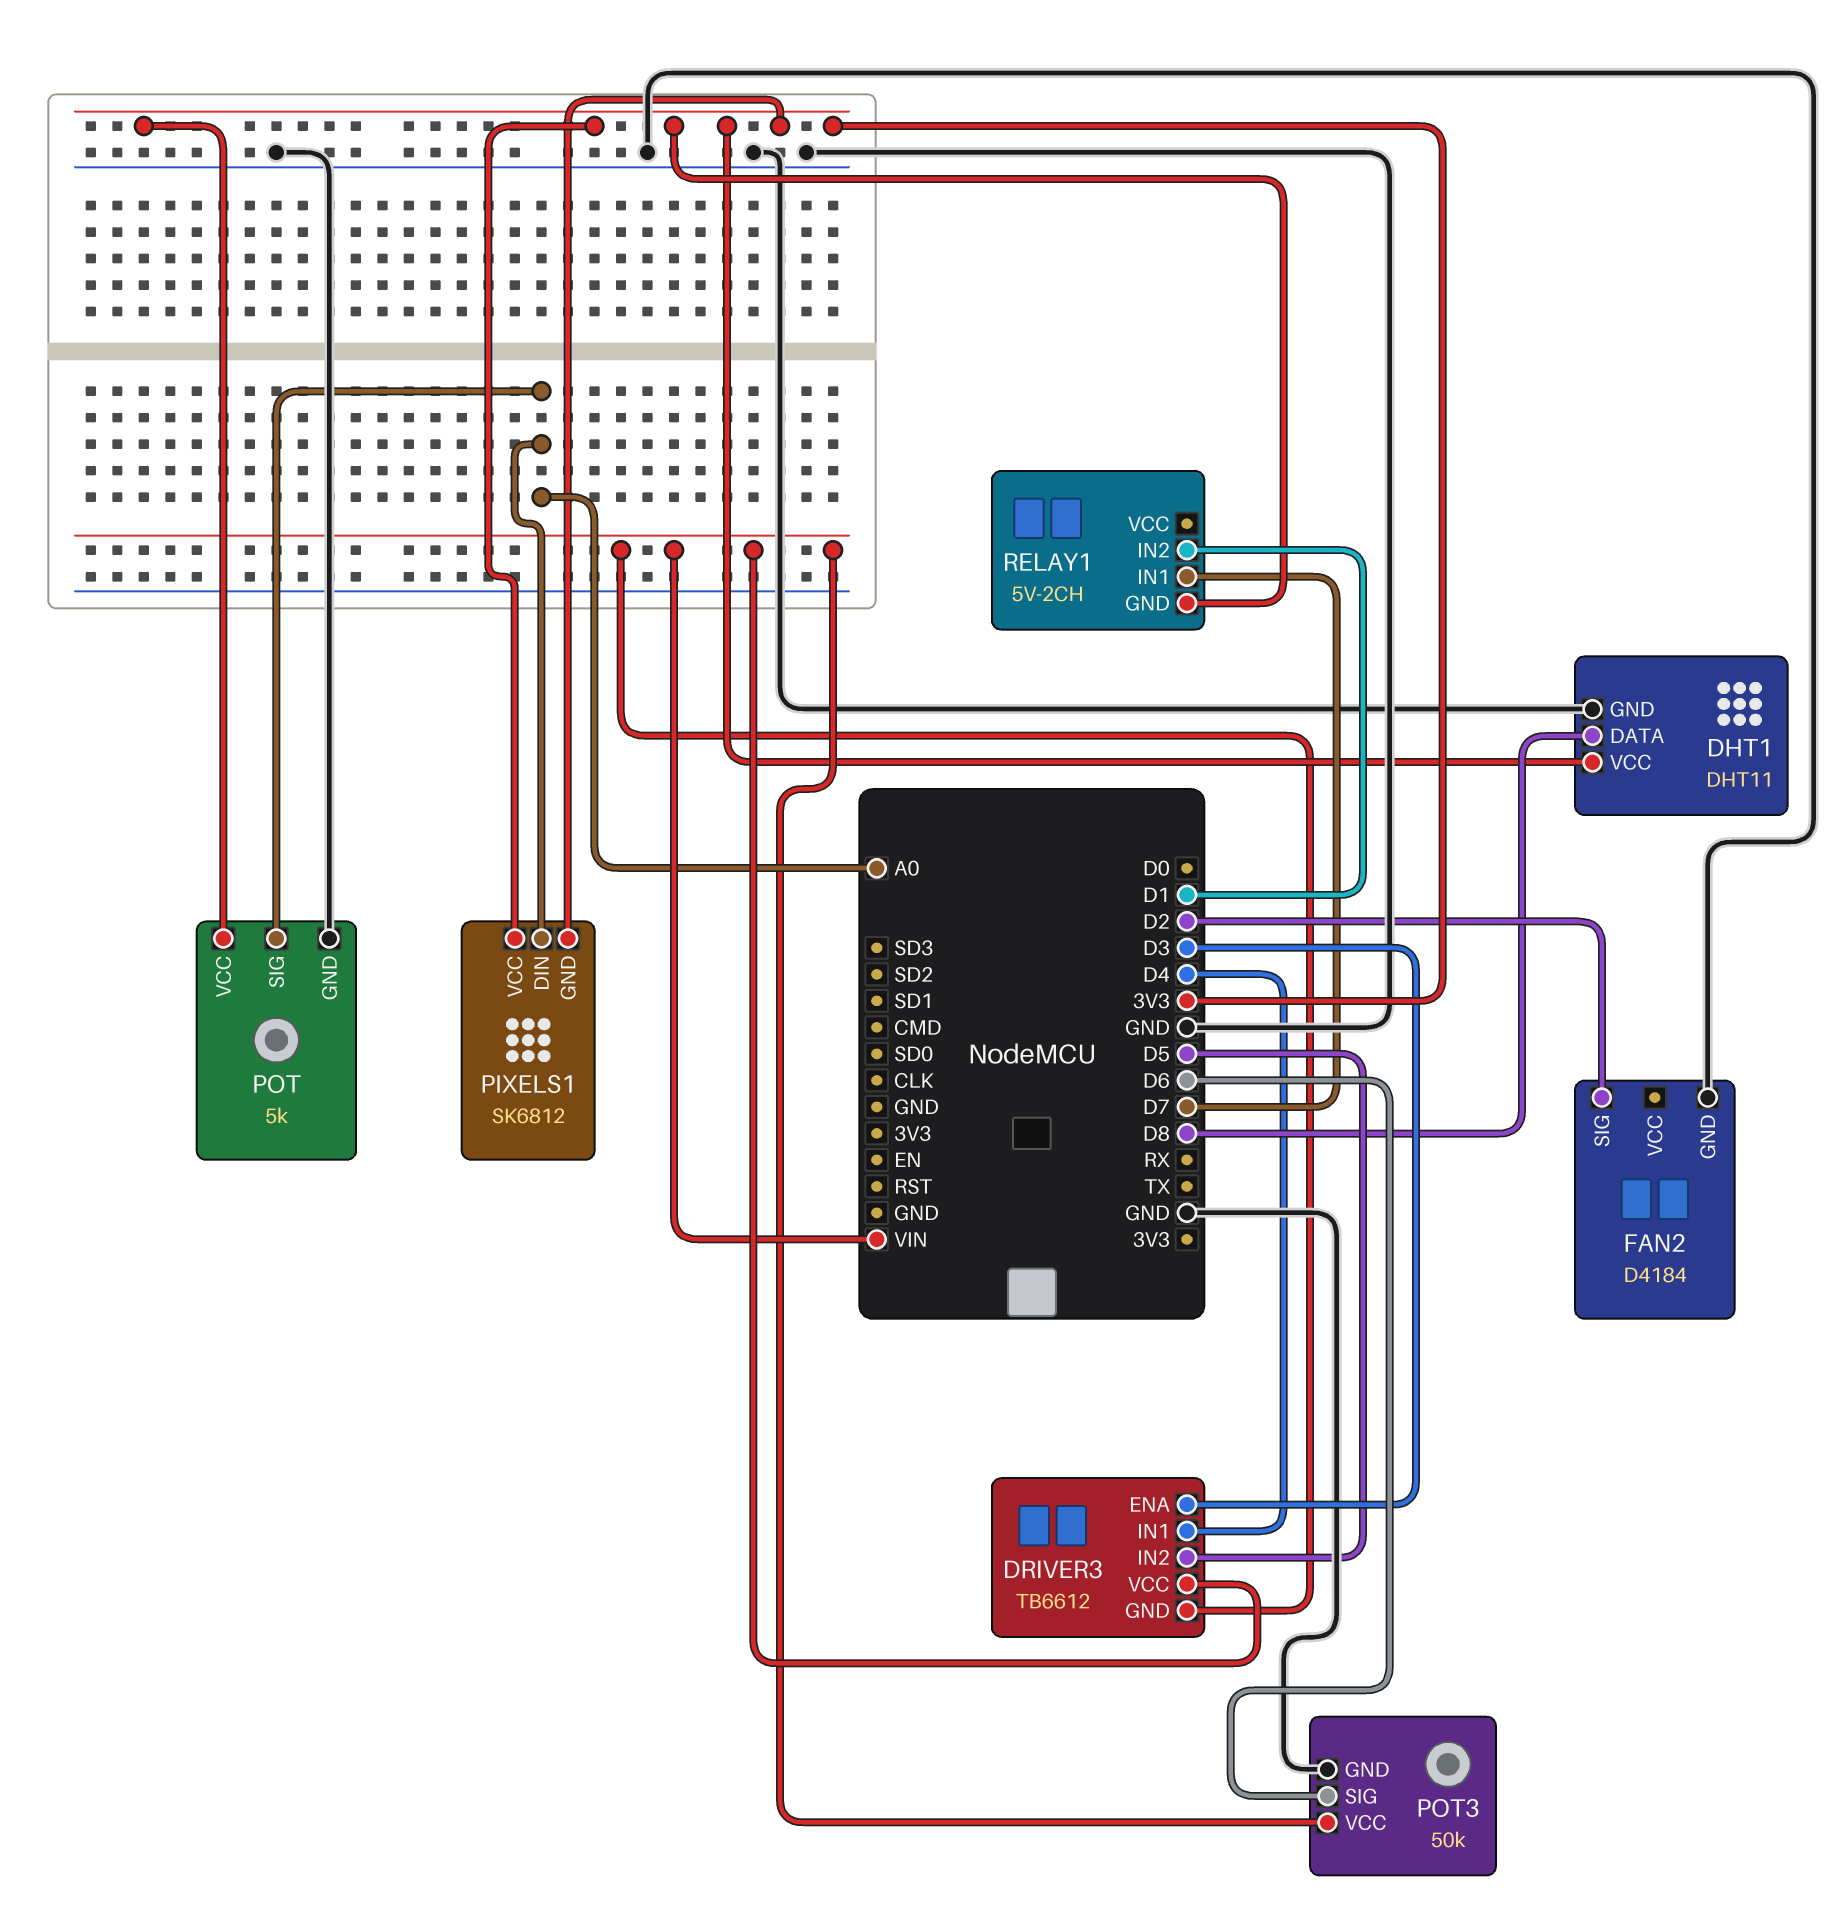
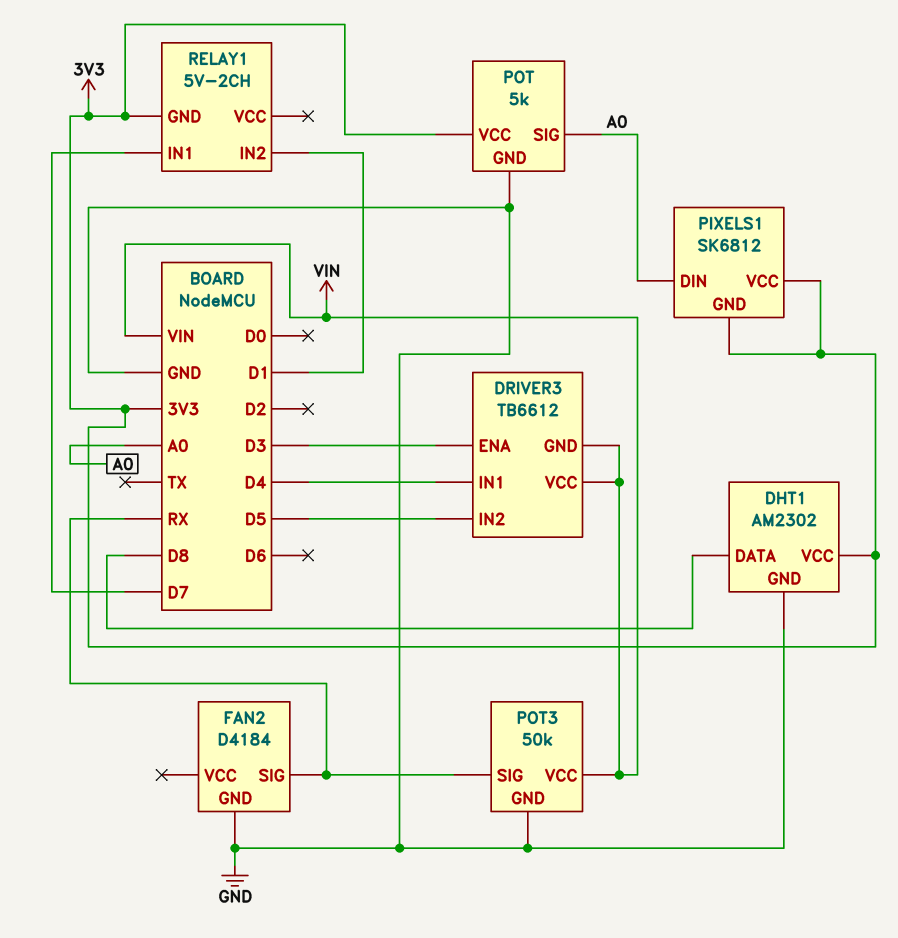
DHT1: DHT11 -> AM2302
FAN2 pin SIG: D2 -> RX
POT3 pin SIG: D6 -> RX

